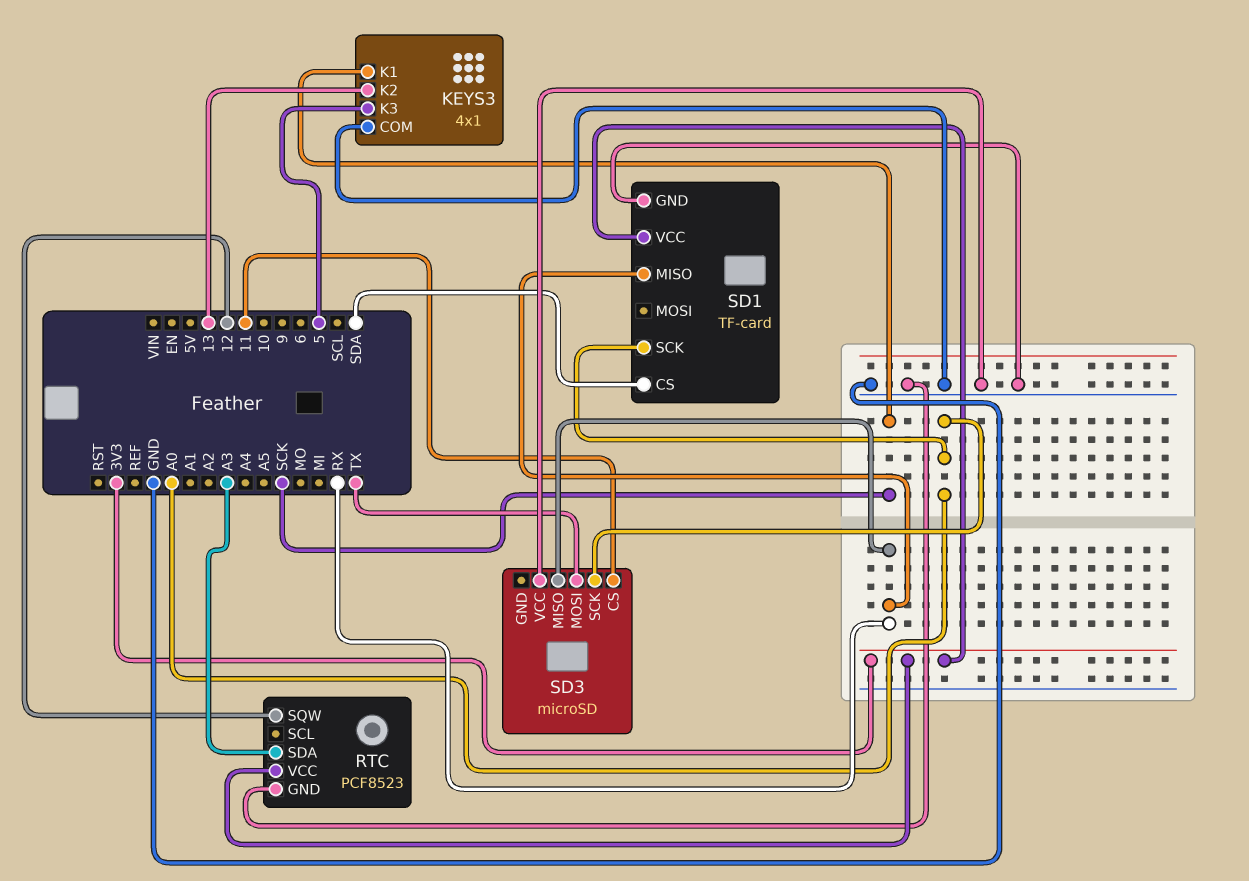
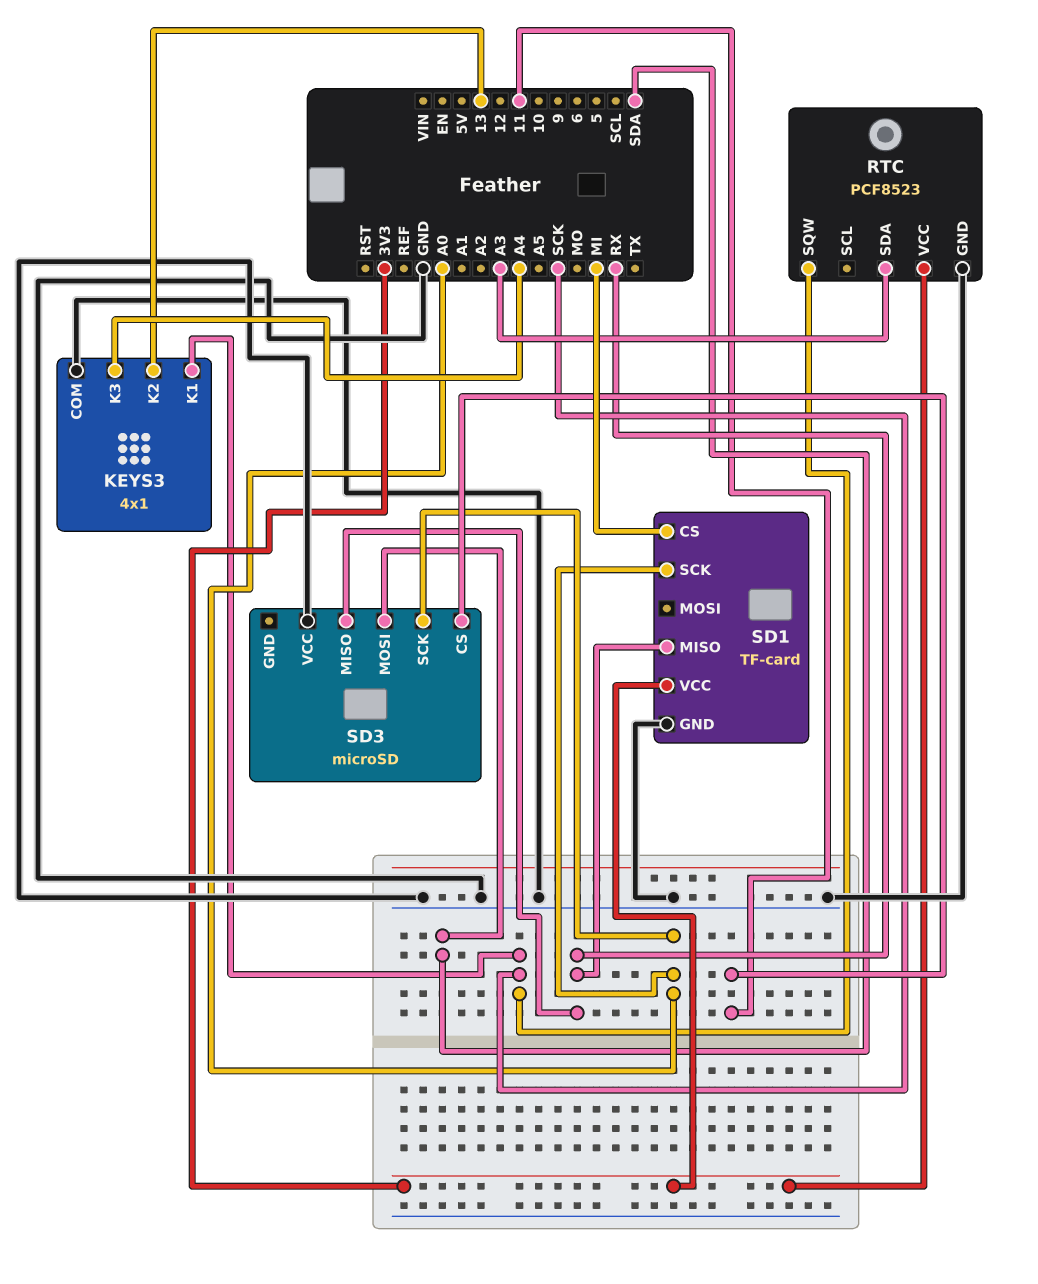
KEYS3 pin K3: 5 -> A4
RTC pin SQW: 12 -> SCK
SD1 pin CS: SDA -> MI
SD3 pin MOSI: TX -> SDA

